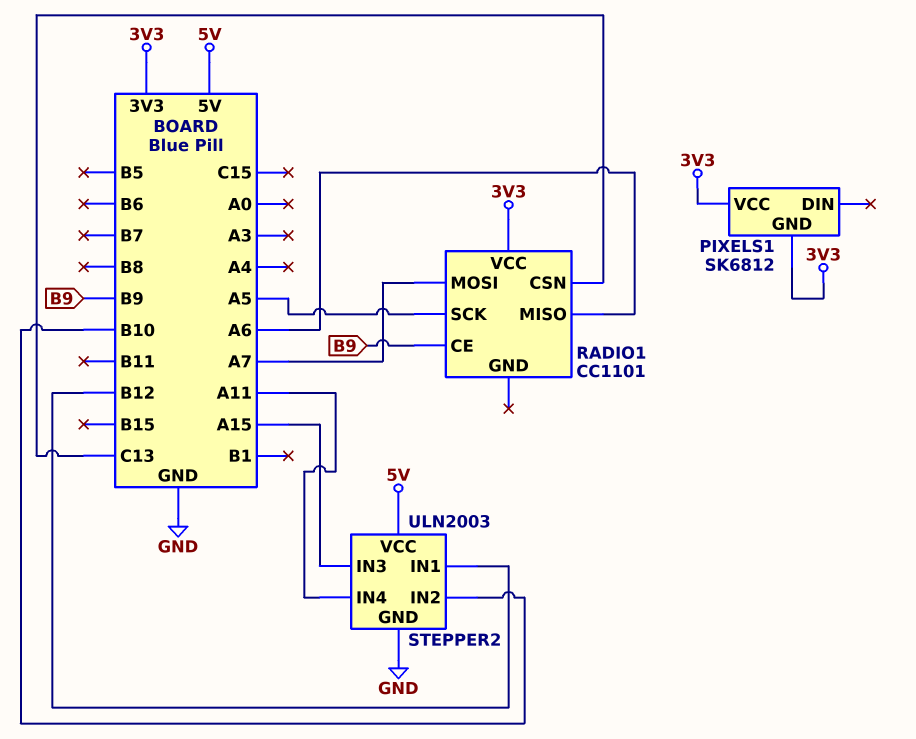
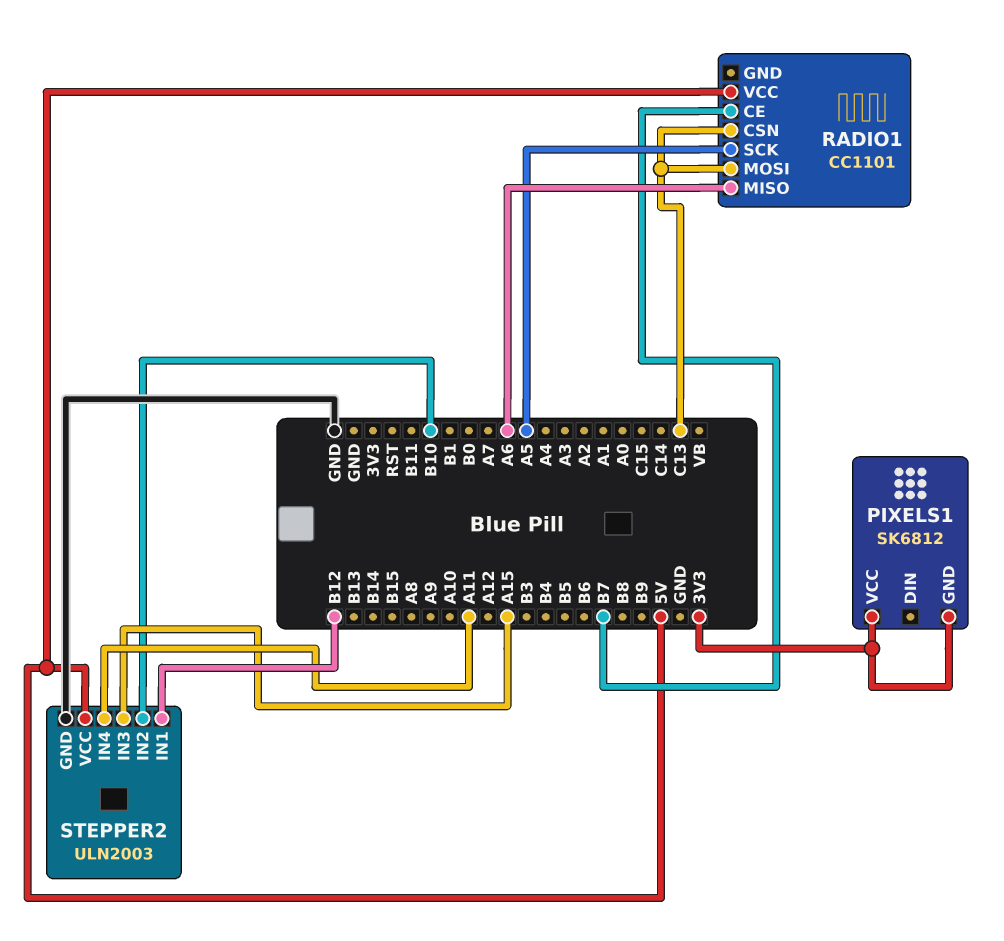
RADIO1 pin CE: B9 -> B7
RADIO1 pin MOSI: A7 -> C13
RADIO1 pin VCC: 3V3 -> 5V

